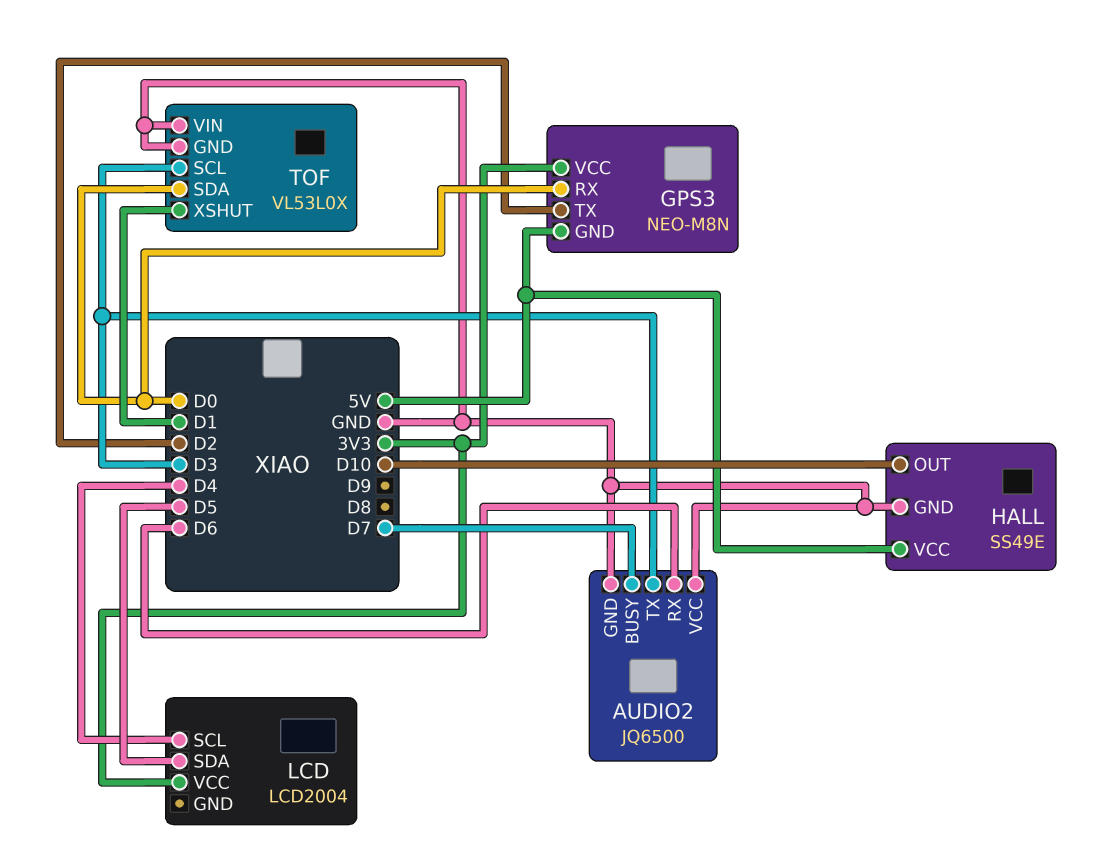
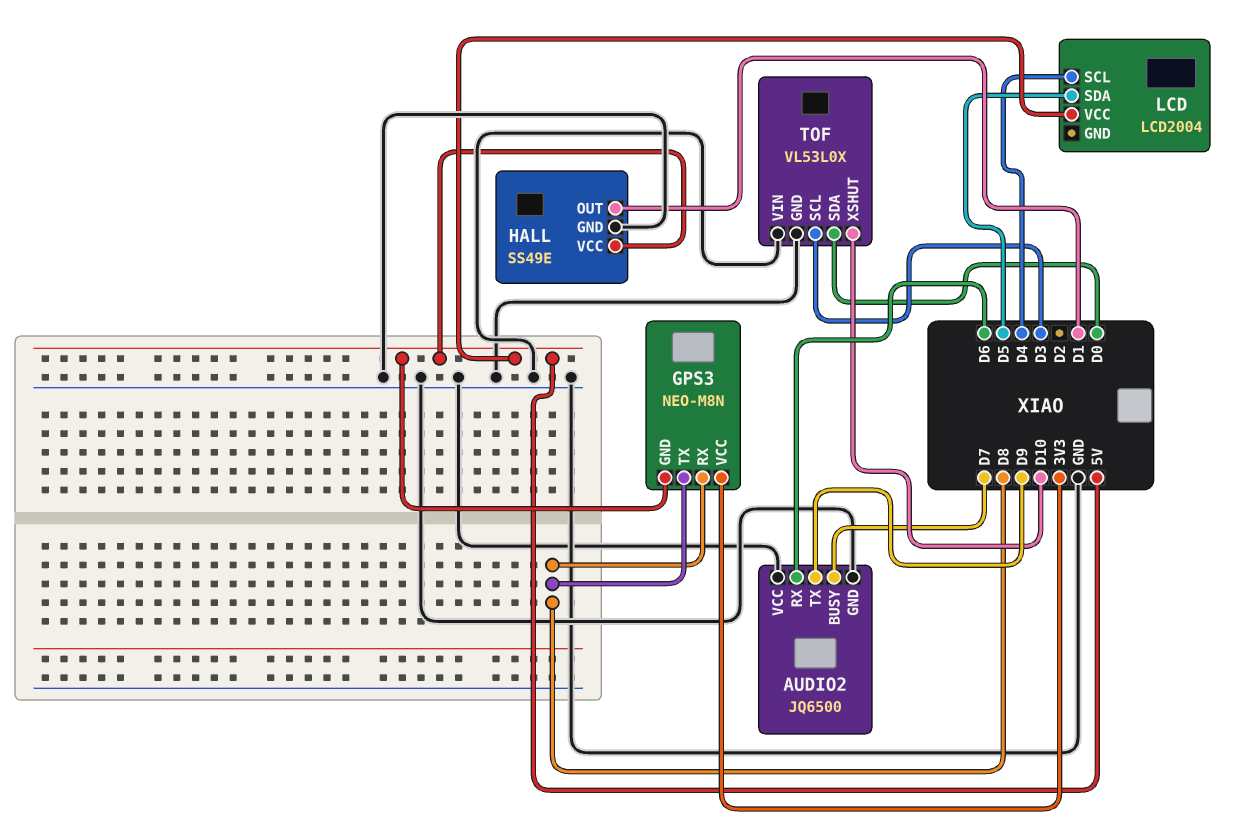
AUDIO2 pin TX: D3 -> D9
GPS3 pin RX: D0 -> D8
GPS3 pin TX: D2 -> D8
HALL pin OUT: D10 -> D1
LCD pin VCC: 3V3 -> 5V
TOF pin XSHUT: D1 -> D10

